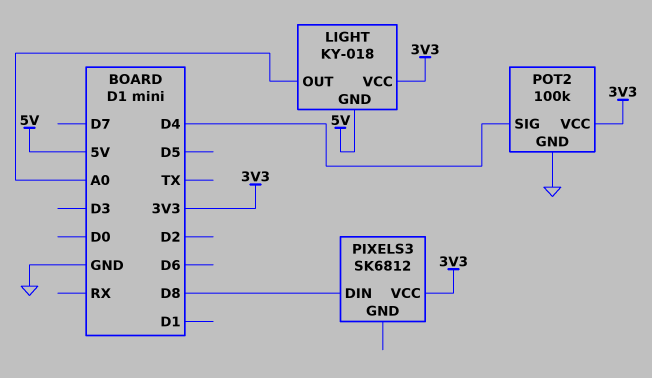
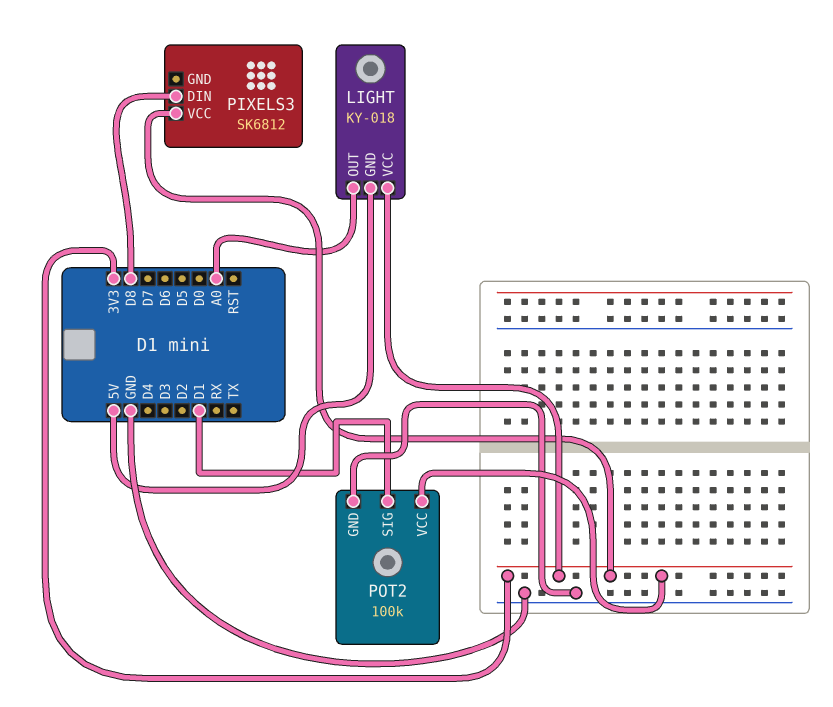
POT2 pin SIG: D4 -> D1

